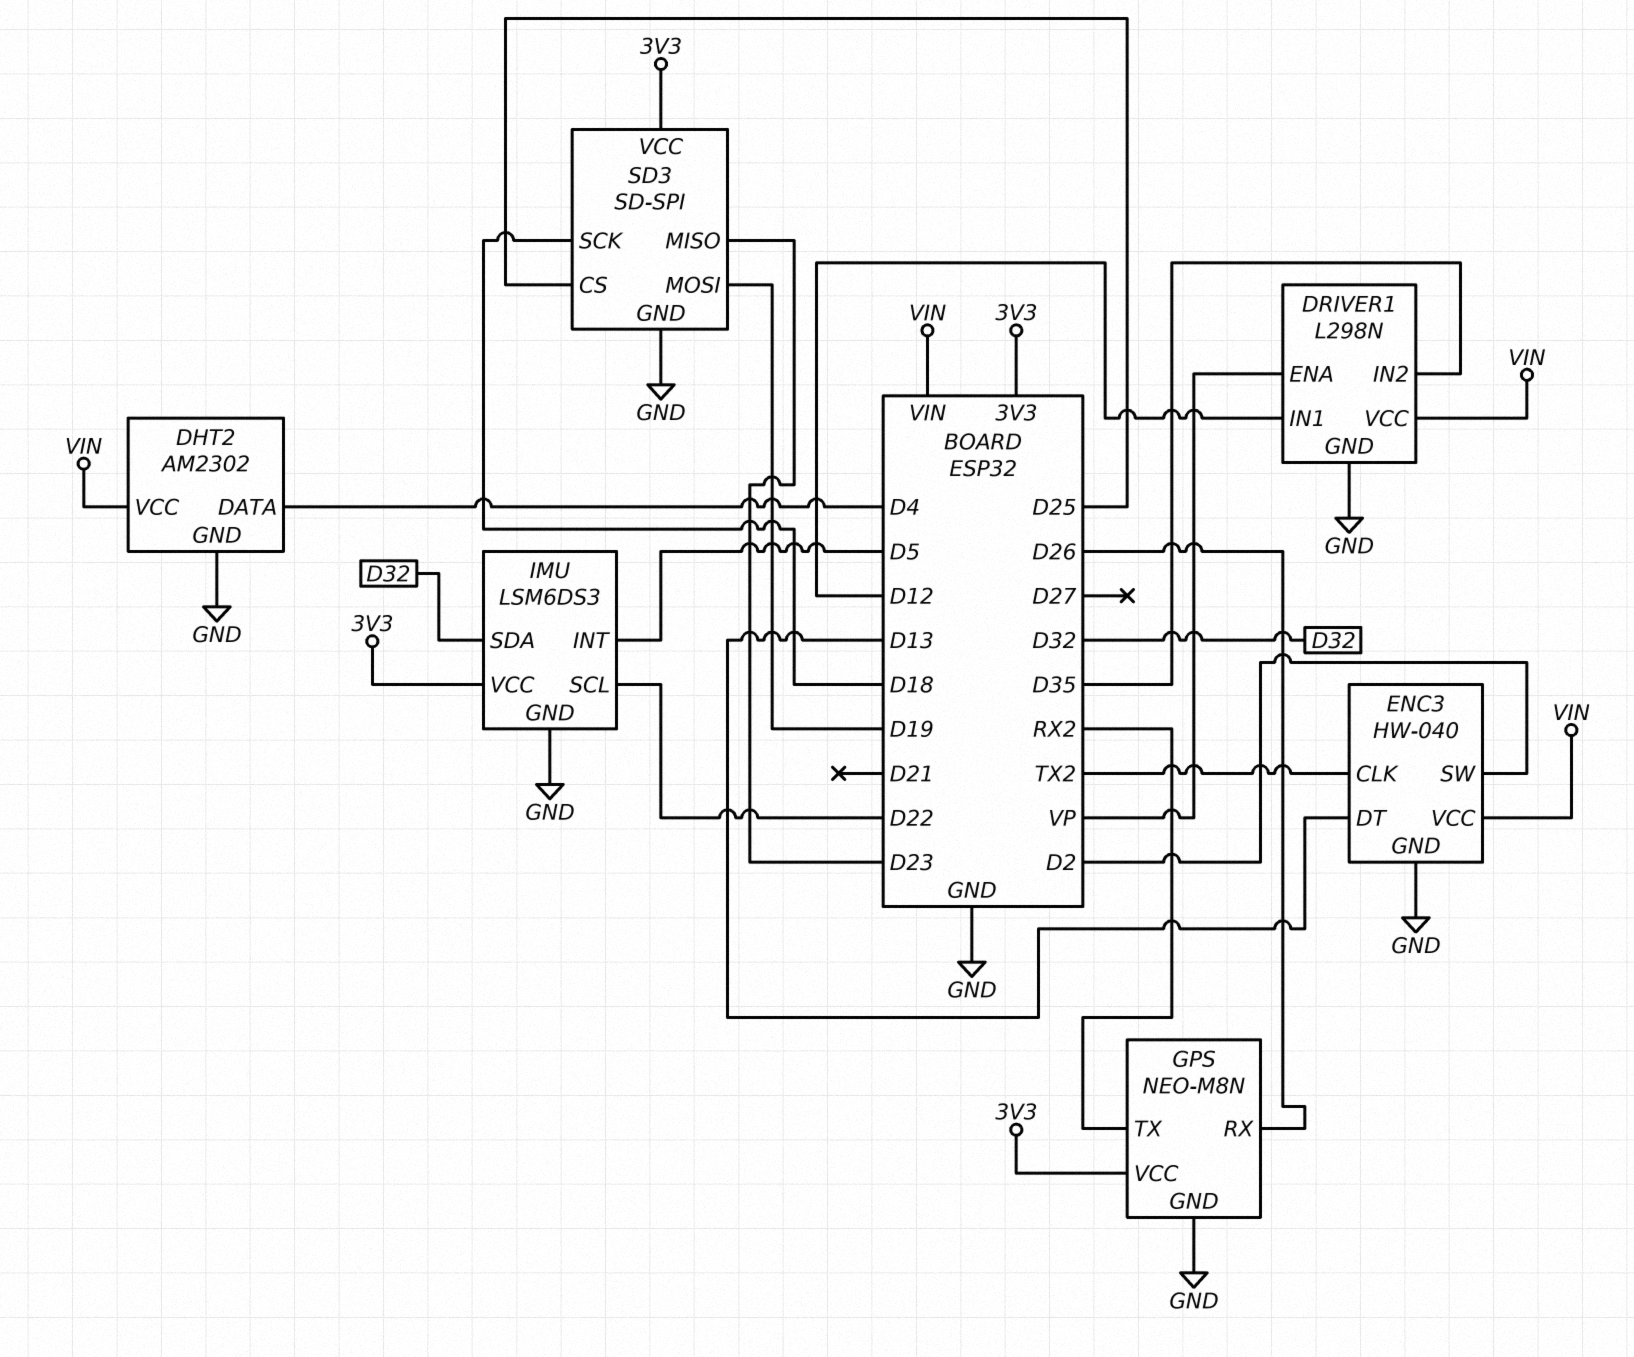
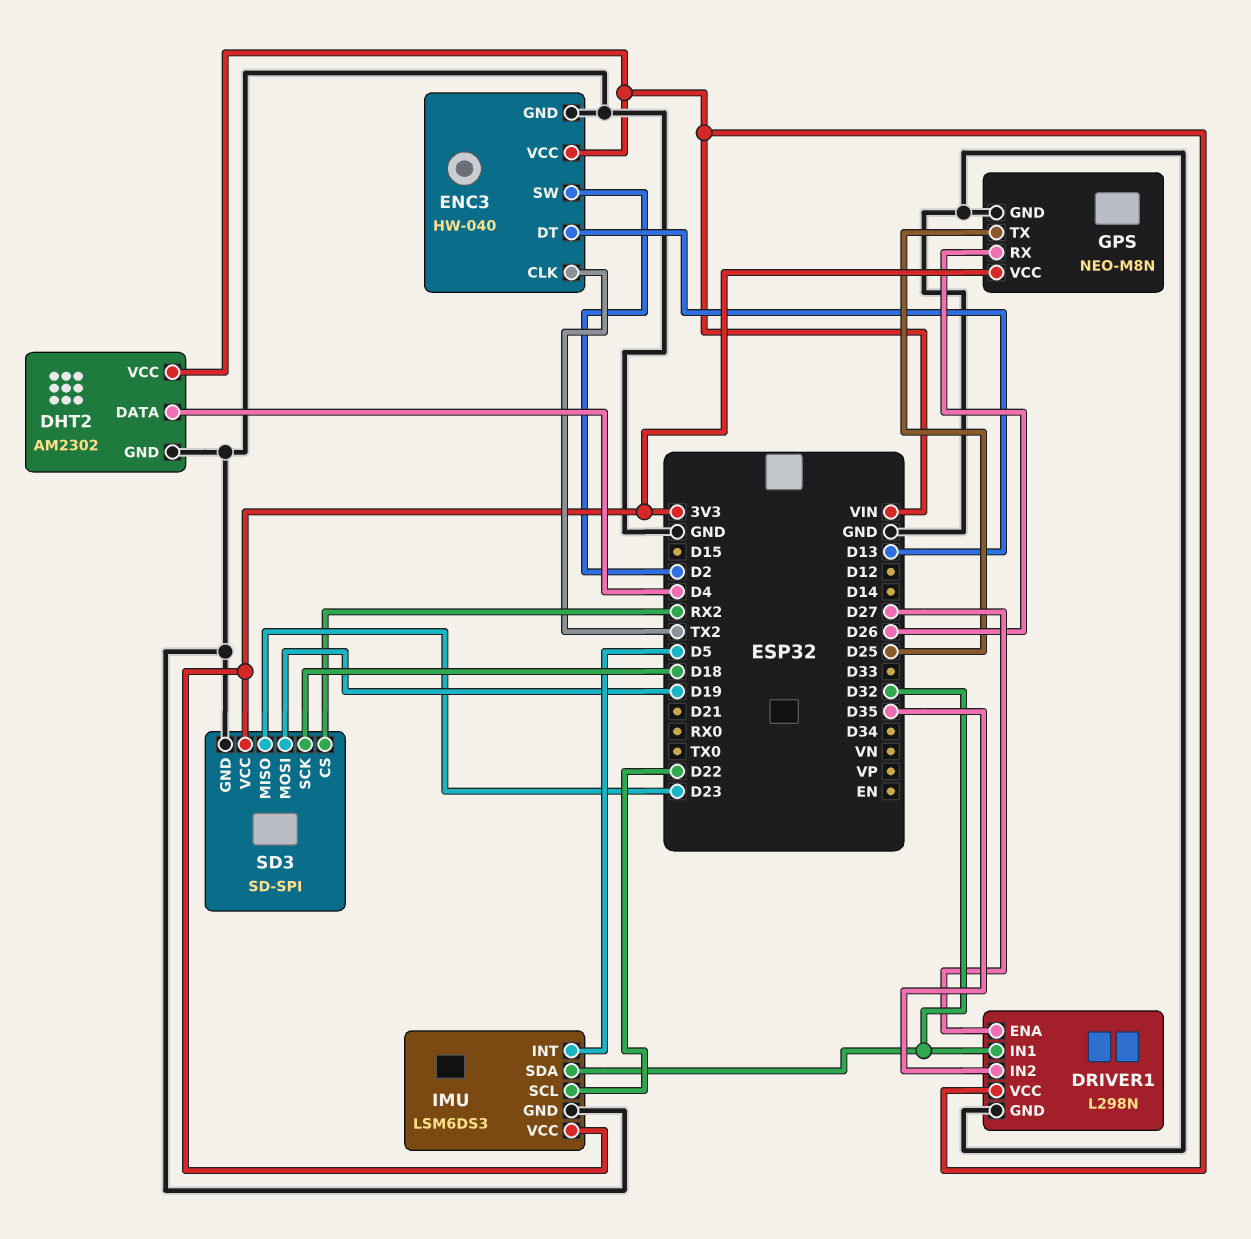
DRIVER1 pin ENA: VP -> D27
DRIVER1 pin IN1: D12 -> D32
GPS pin TX: RX2 -> D25
SD3 pin CS: D25 -> RX2

